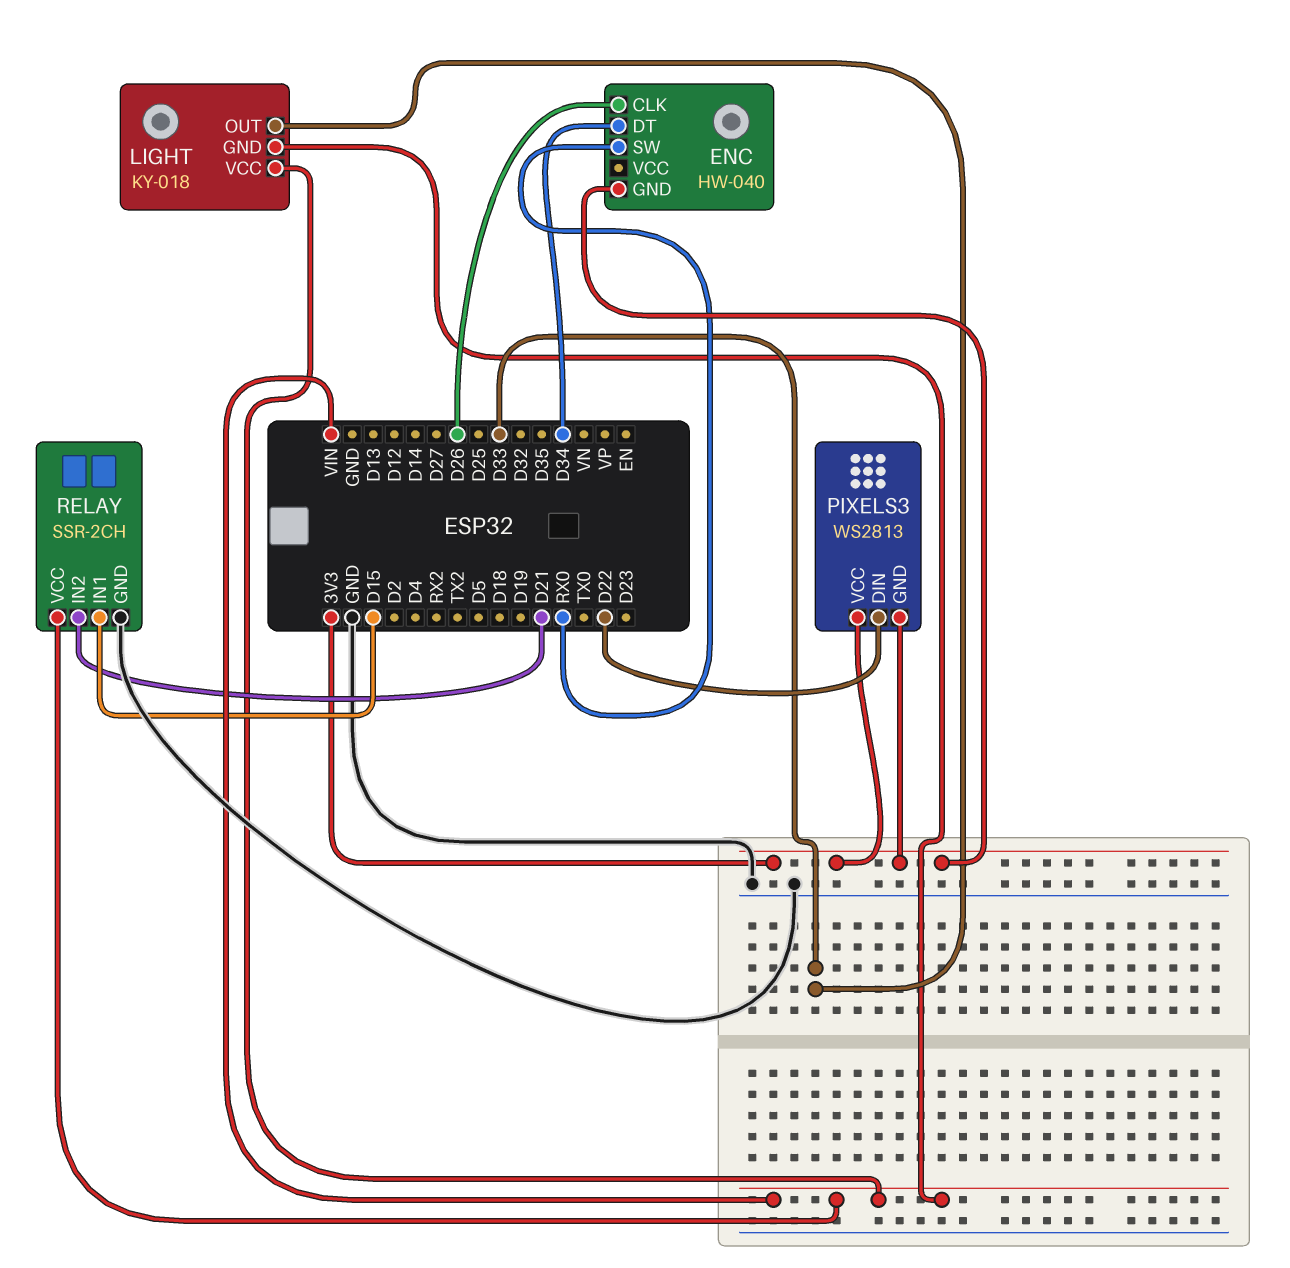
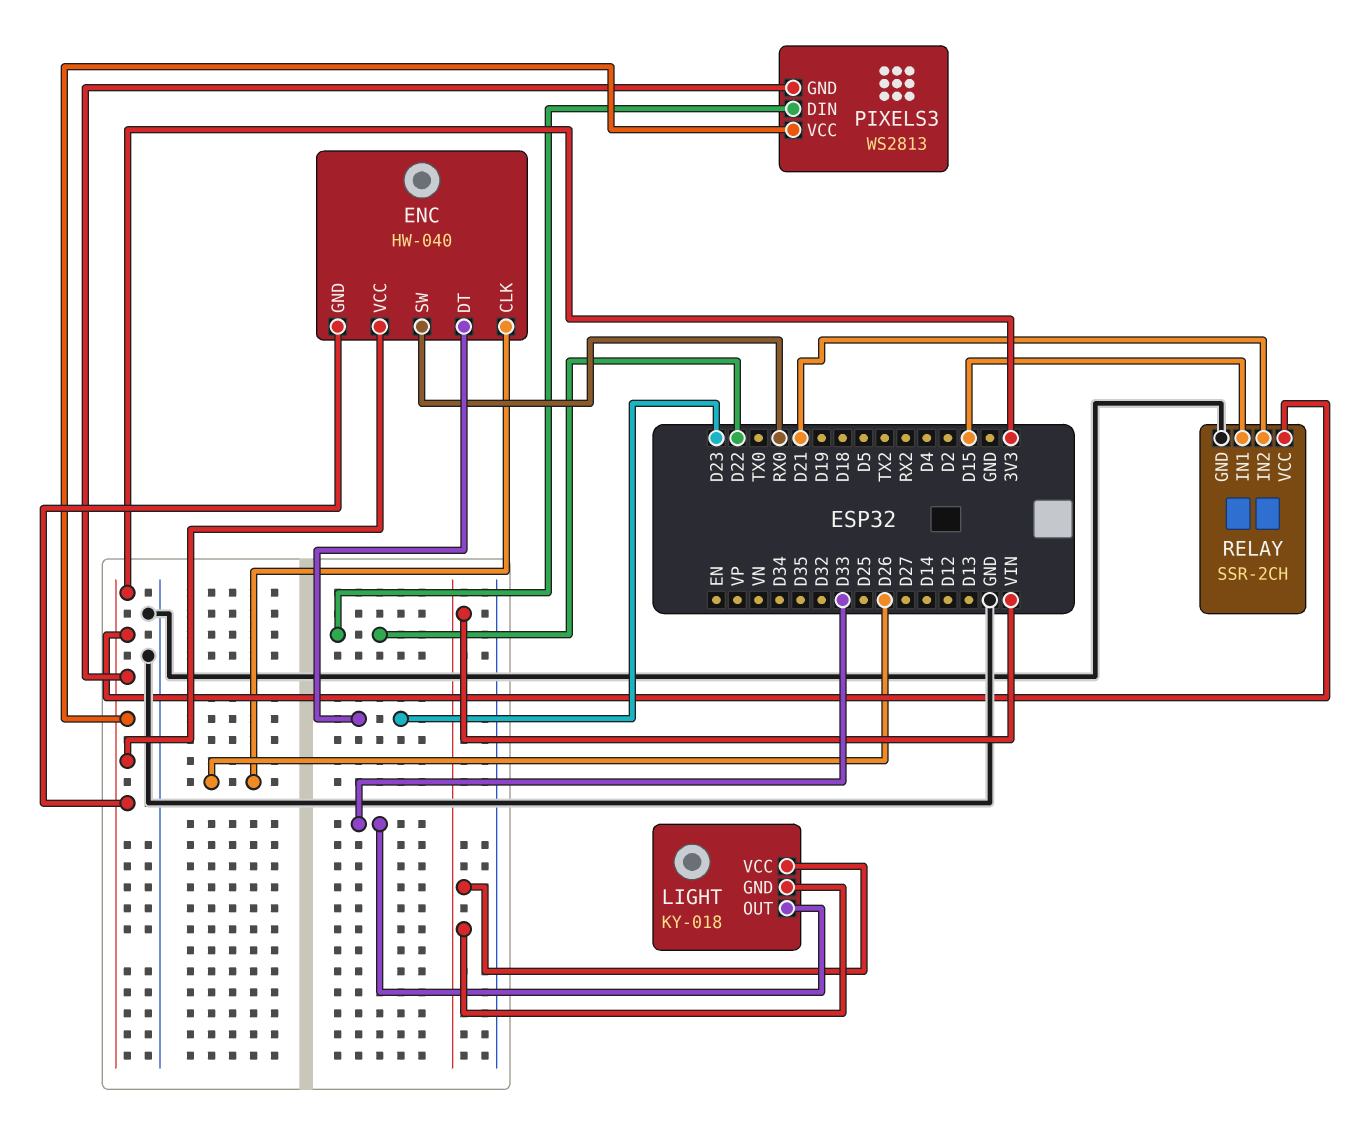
ENC pin DT: D34 -> D23
ENC pin VCC: none -> 3V3
RELAY pin VCC: VIN -> 3V3

